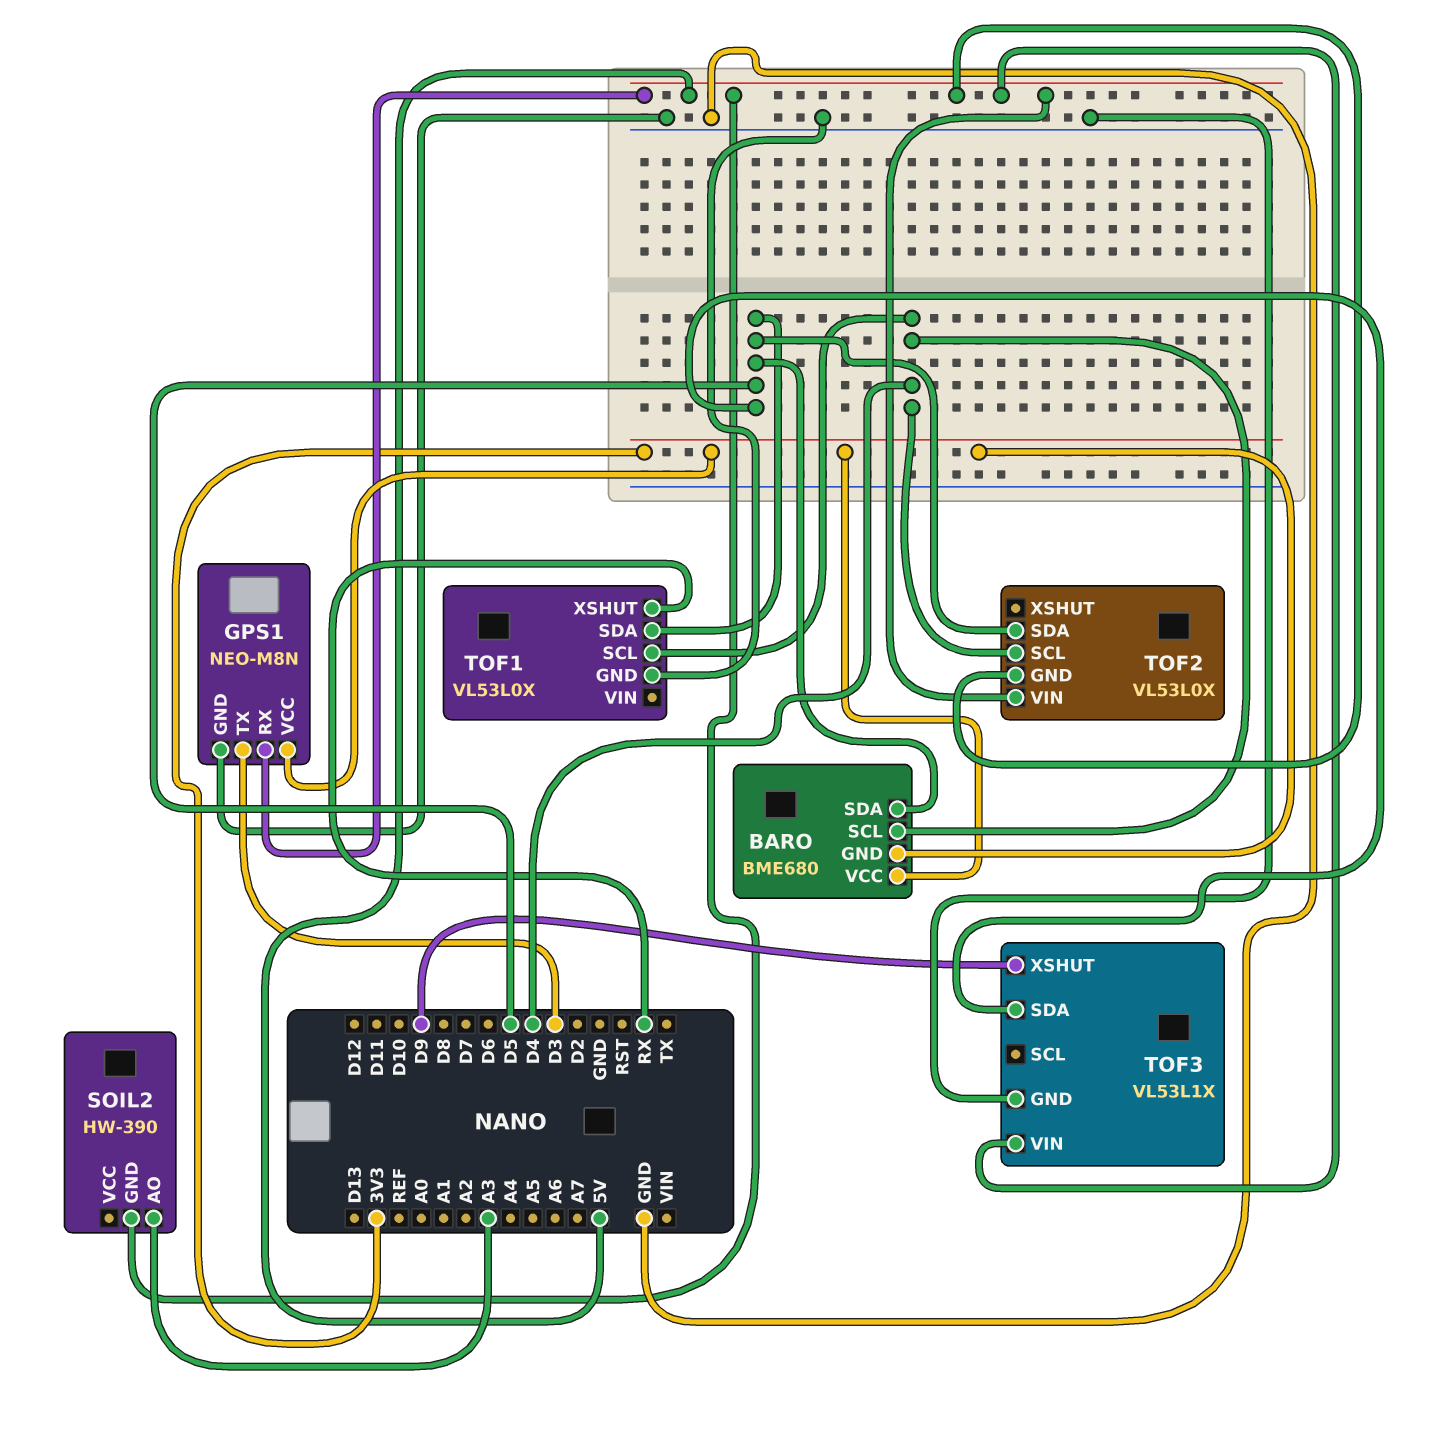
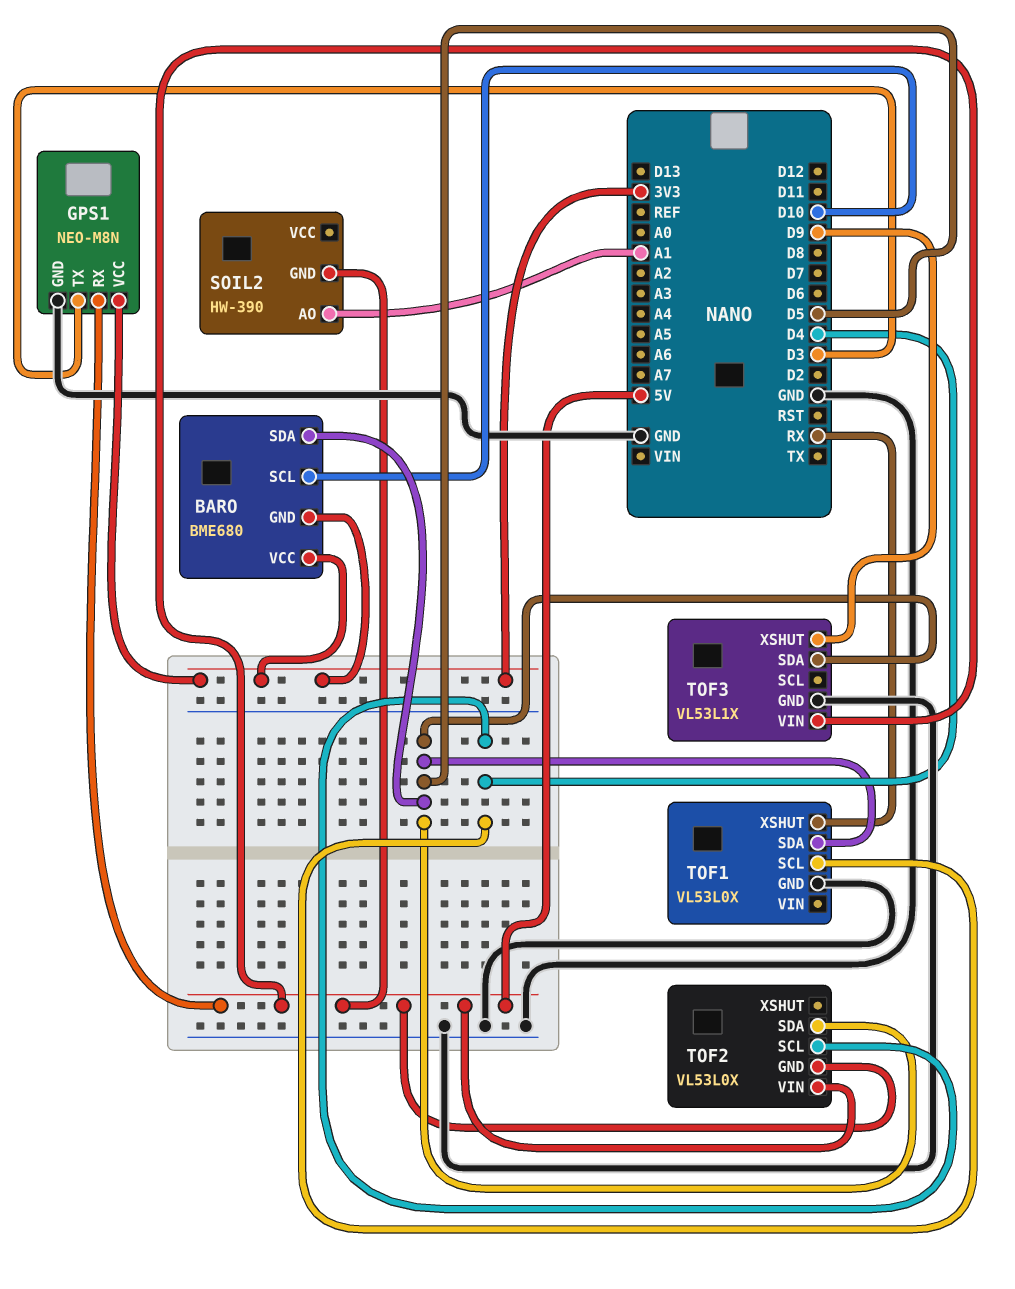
BARO pin SCL: D4 -> D10
SOIL2 pin AO: A3 -> A1

